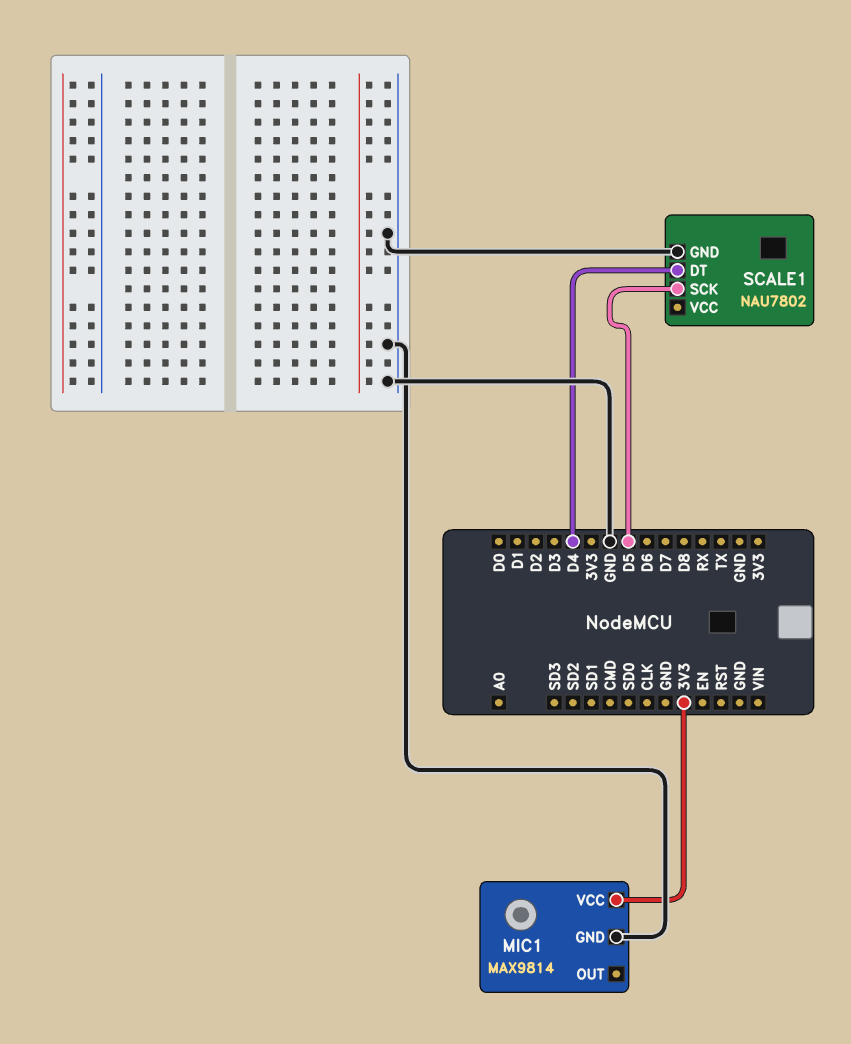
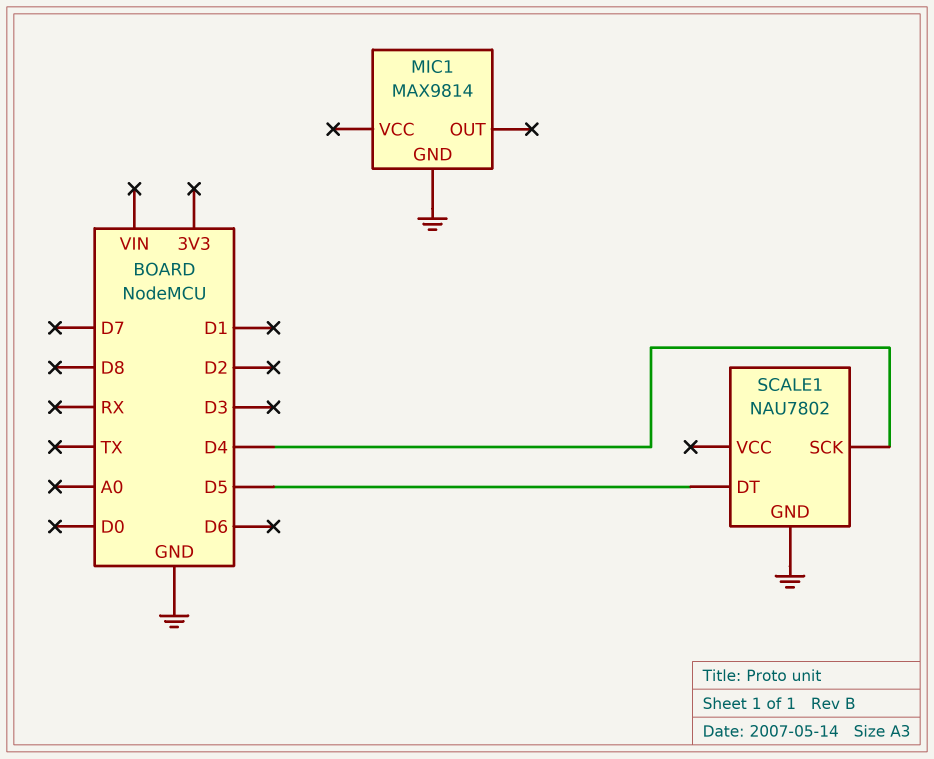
MIC1 pin VCC: 3V3 -> none
SCALE1 pin DT: D4 -> D5
SCALE1 pin SCK: D5 -> D4

